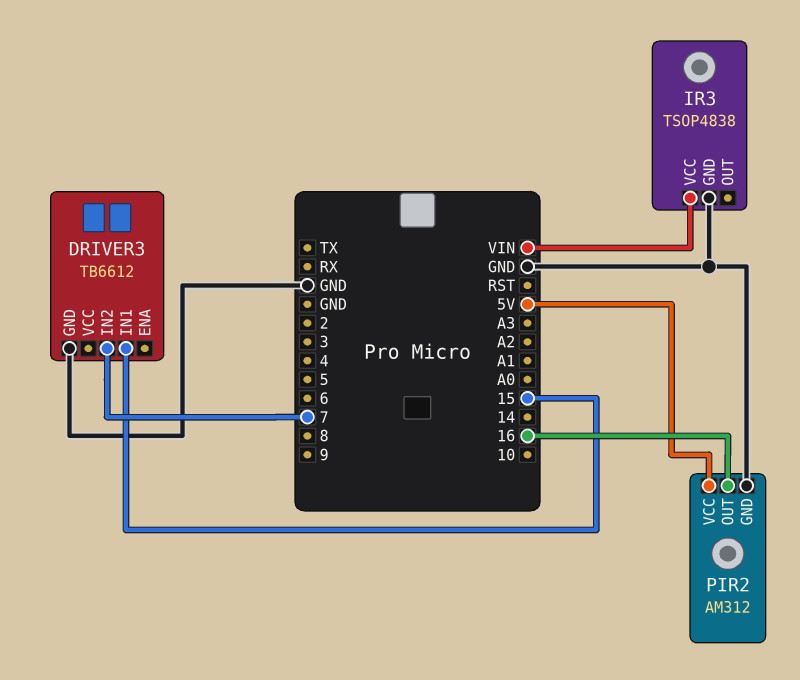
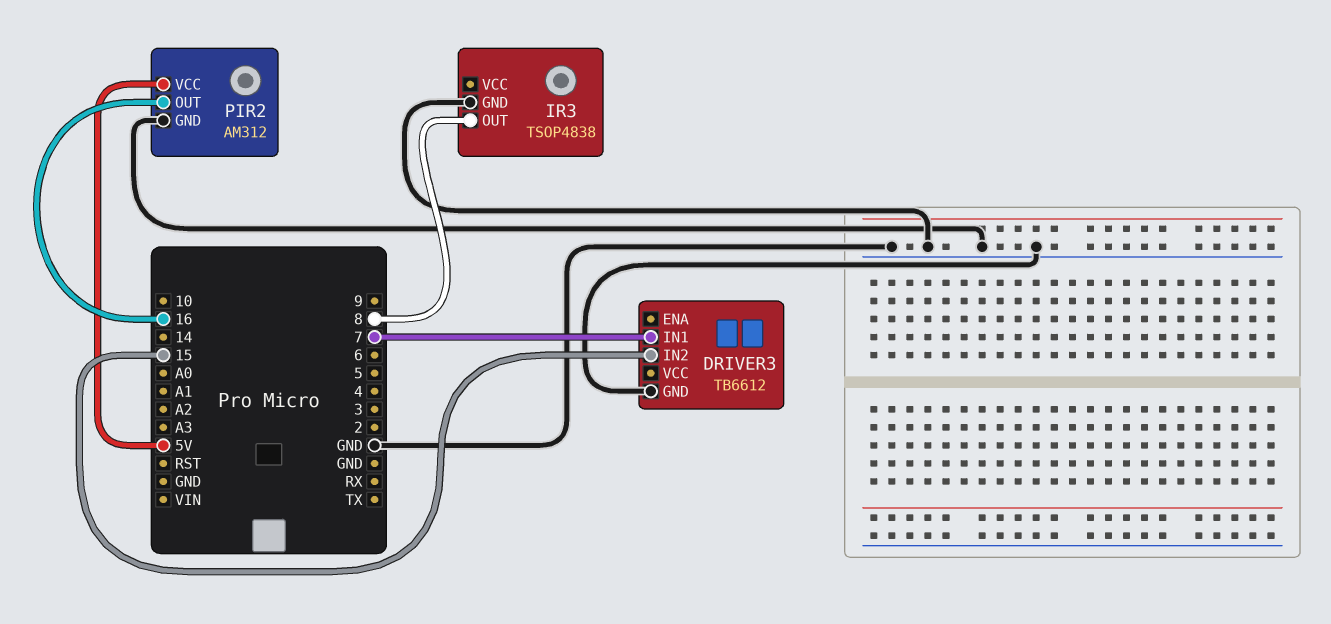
DRIVER3 pin IN1: 15 -> 7
DRIVER3 pin IN2: 7 -> 15
IR3 pin OUT: none -> 8
IR3 pin VCC: VIN -> none

